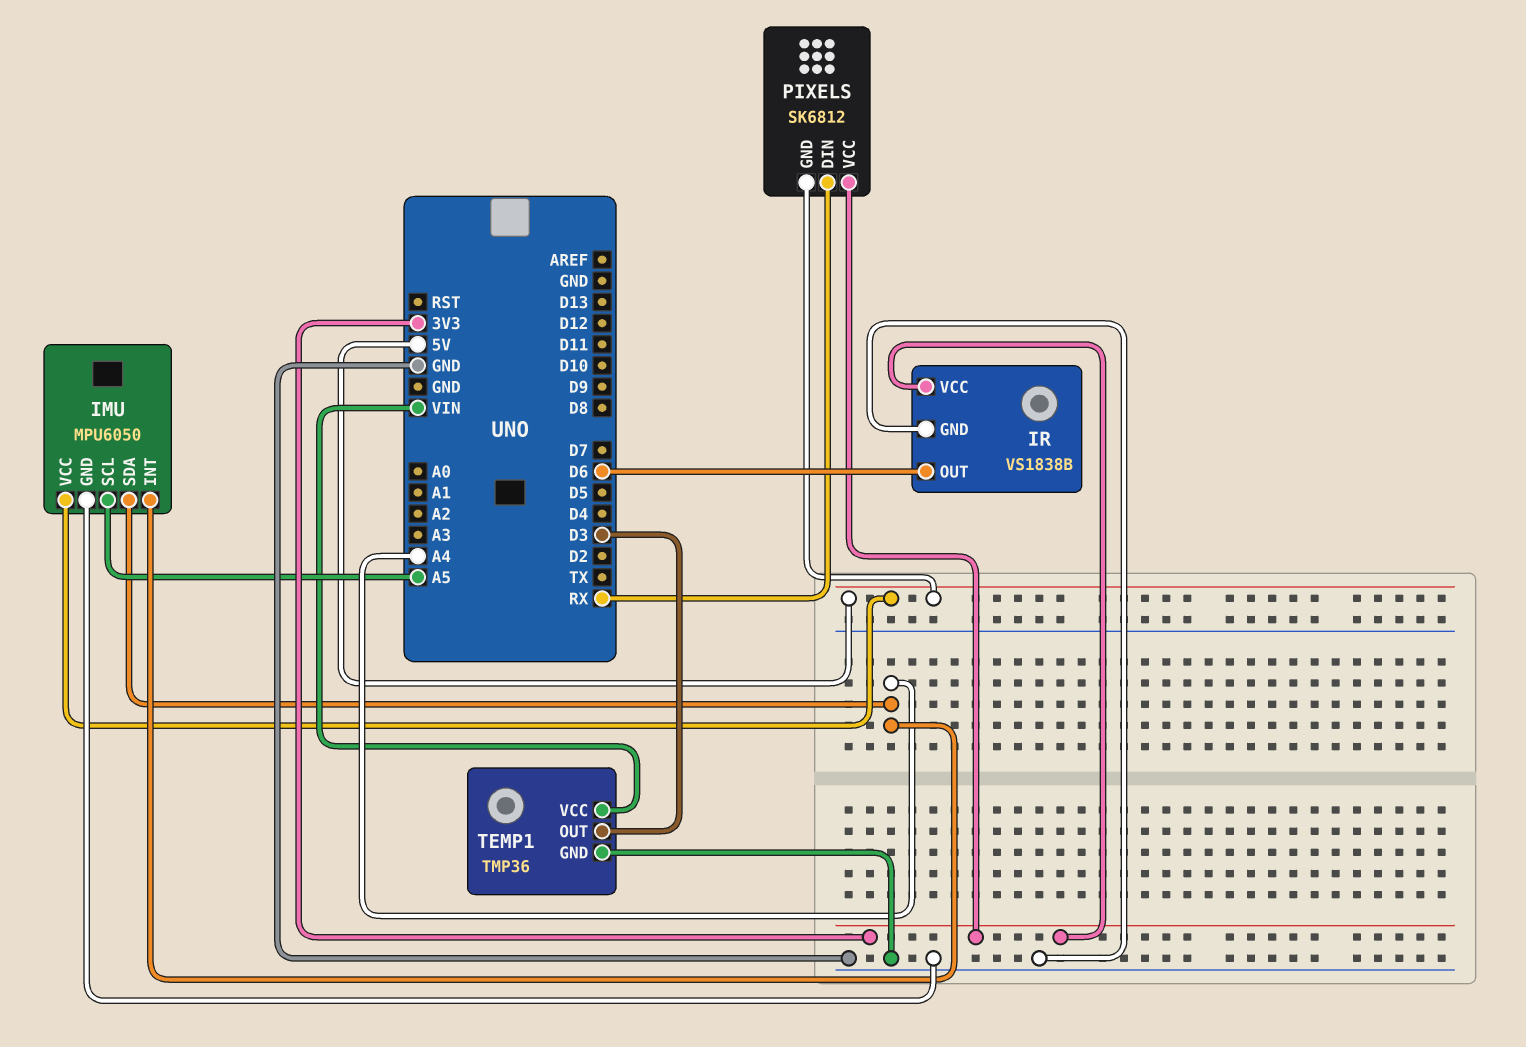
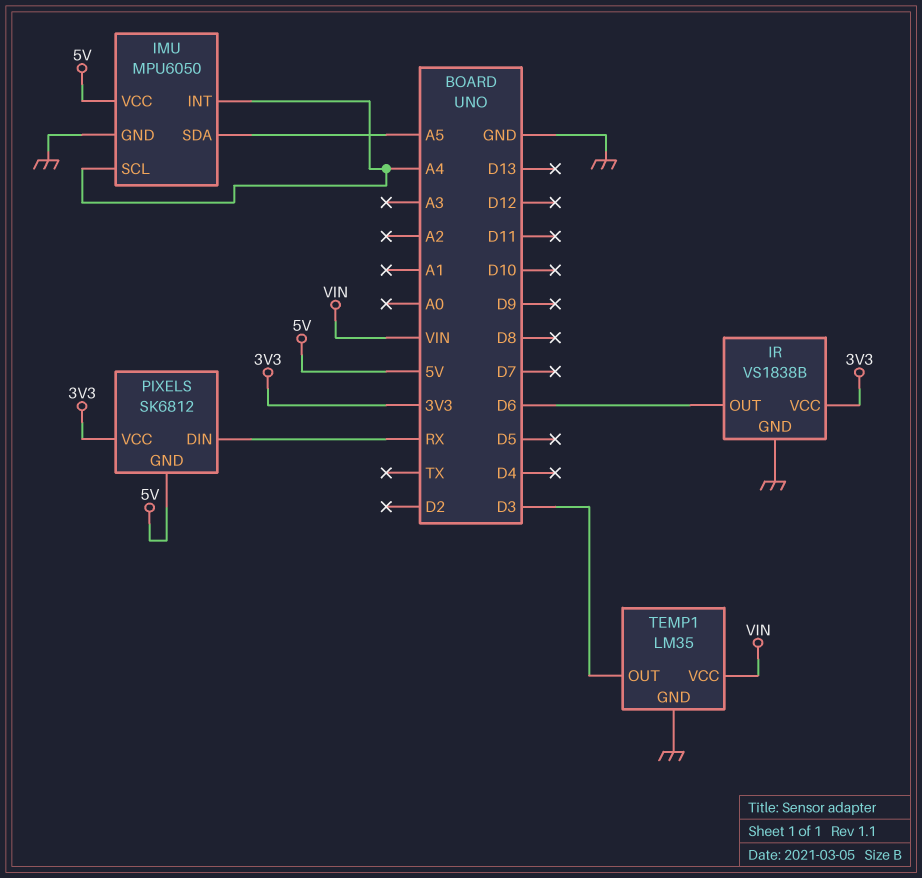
IMU pin SCL: A5 -> A4
IMU pin SDA: A4 -> A5
TEMP1: TMP36 -> LM35

